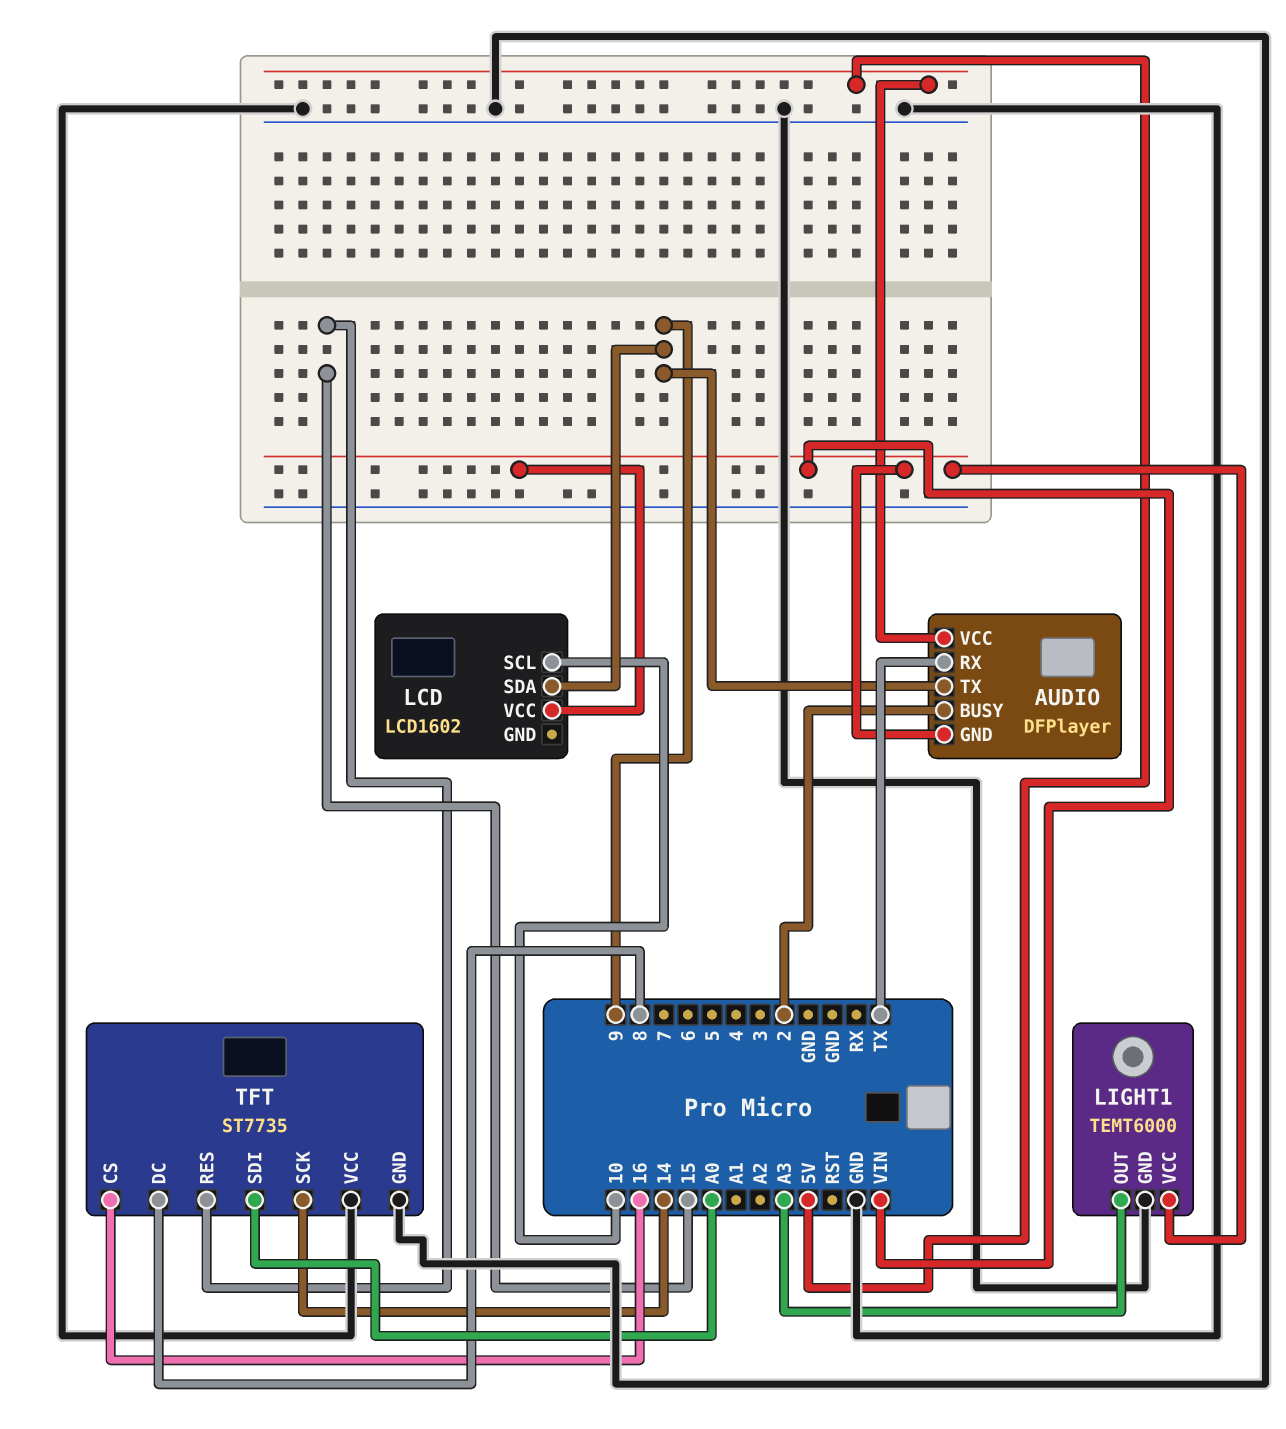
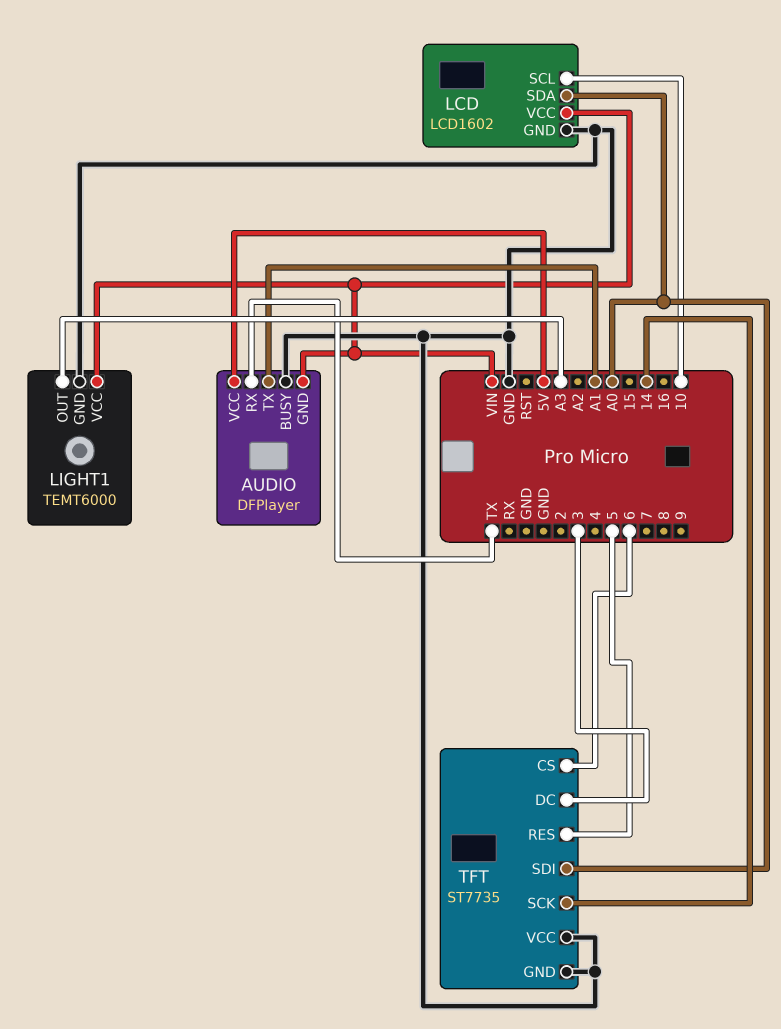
AUDIO pin BUSY: 2 -> GND
AUDIO pin TX: 9 -> A1
LCD pin GND: none -> GND
LCD pin SDA: 9 -> A0
TFT pin CS: 16 -> 6
TFT pin DC: 8 -> 3
TFT pin RES: 15 -> 5

